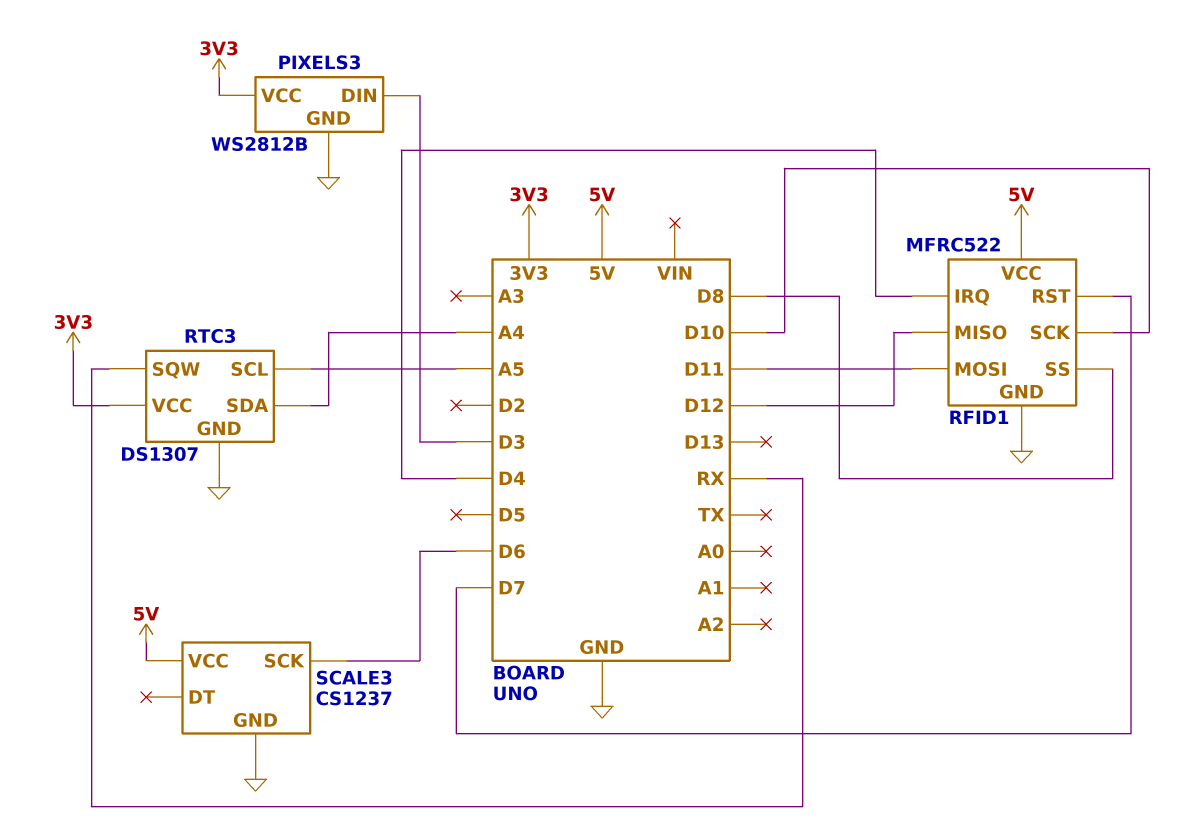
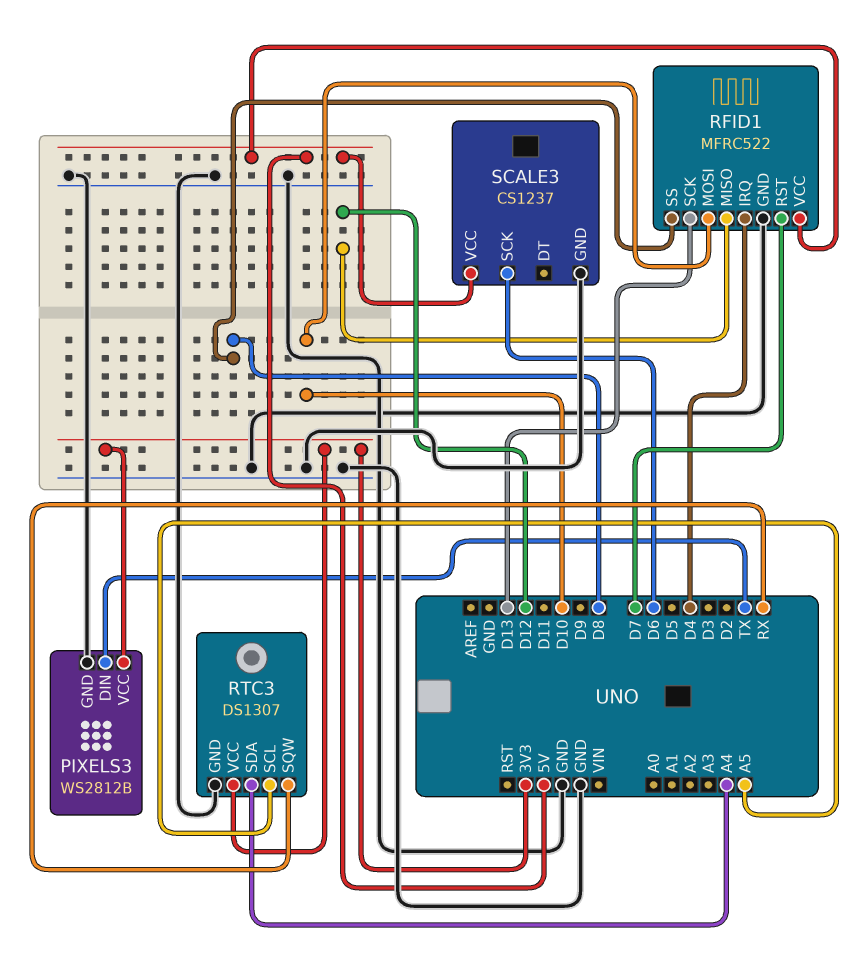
PIXELS3 pin DIN: D3 -> TX
RFID1 pin MOSI: D11 -> D10
RFID1 pin SCK: D10 -> D13

